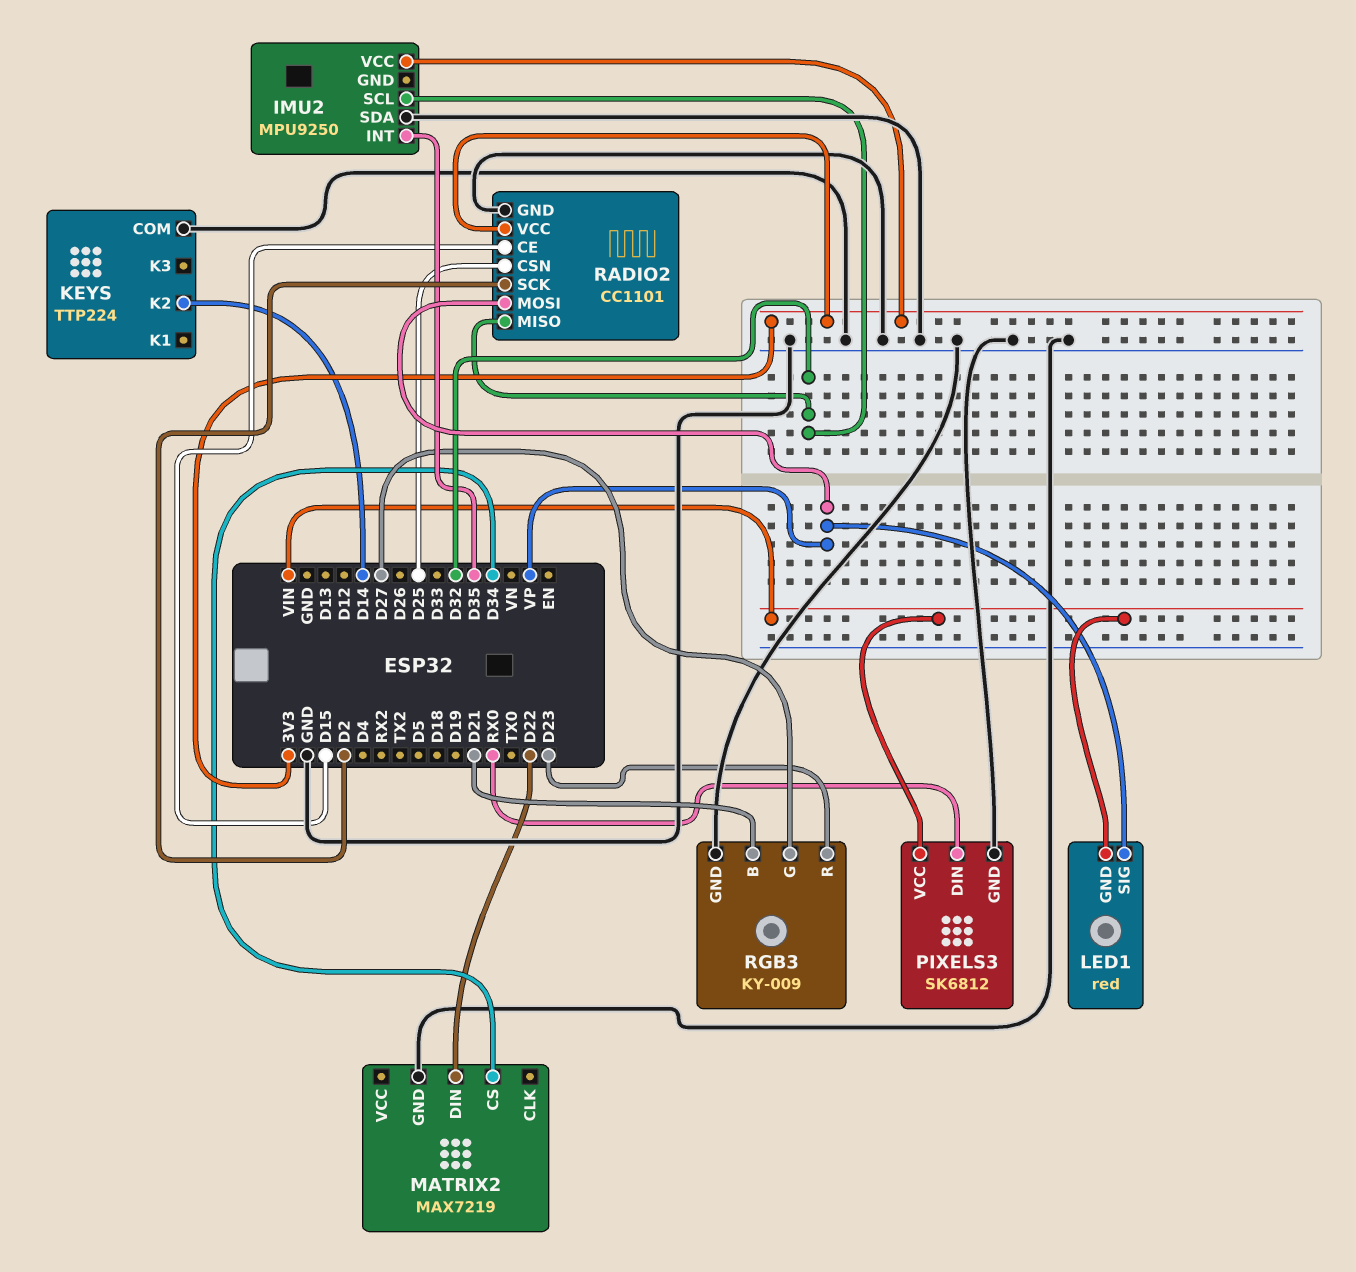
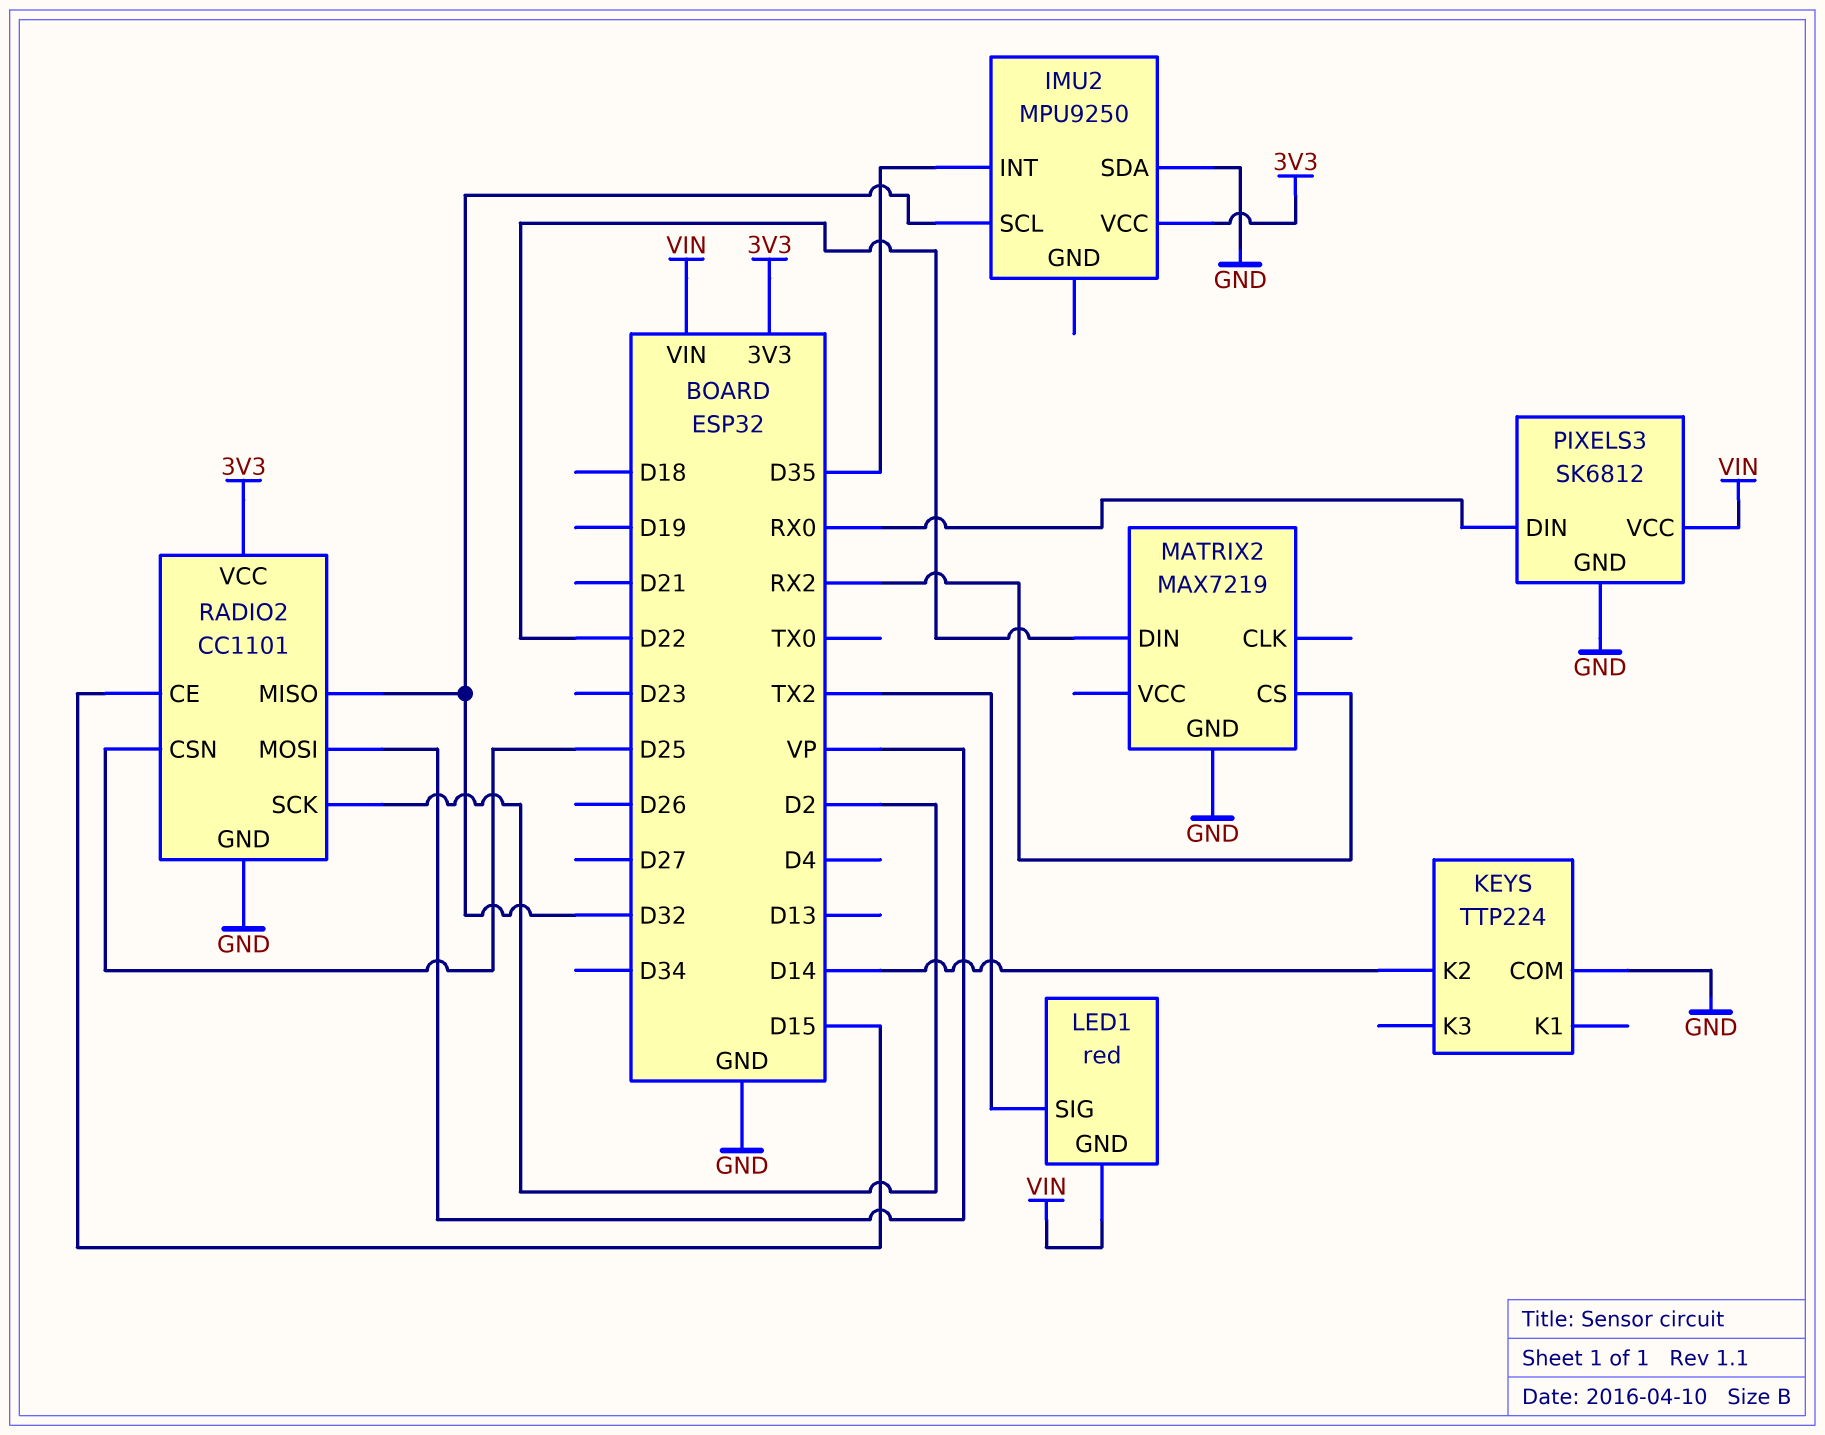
LED1 pin SIG: VP -> TX2
MATRIX2 pin CS: D34 -> RX2
RGB3: KY-009 -> none
RGB3 pin B: D21 -> none
RGB3 pin G: D27 -> none
RGB3 pin GND: GND -> none
RGB3 pin R: D23 -> none

